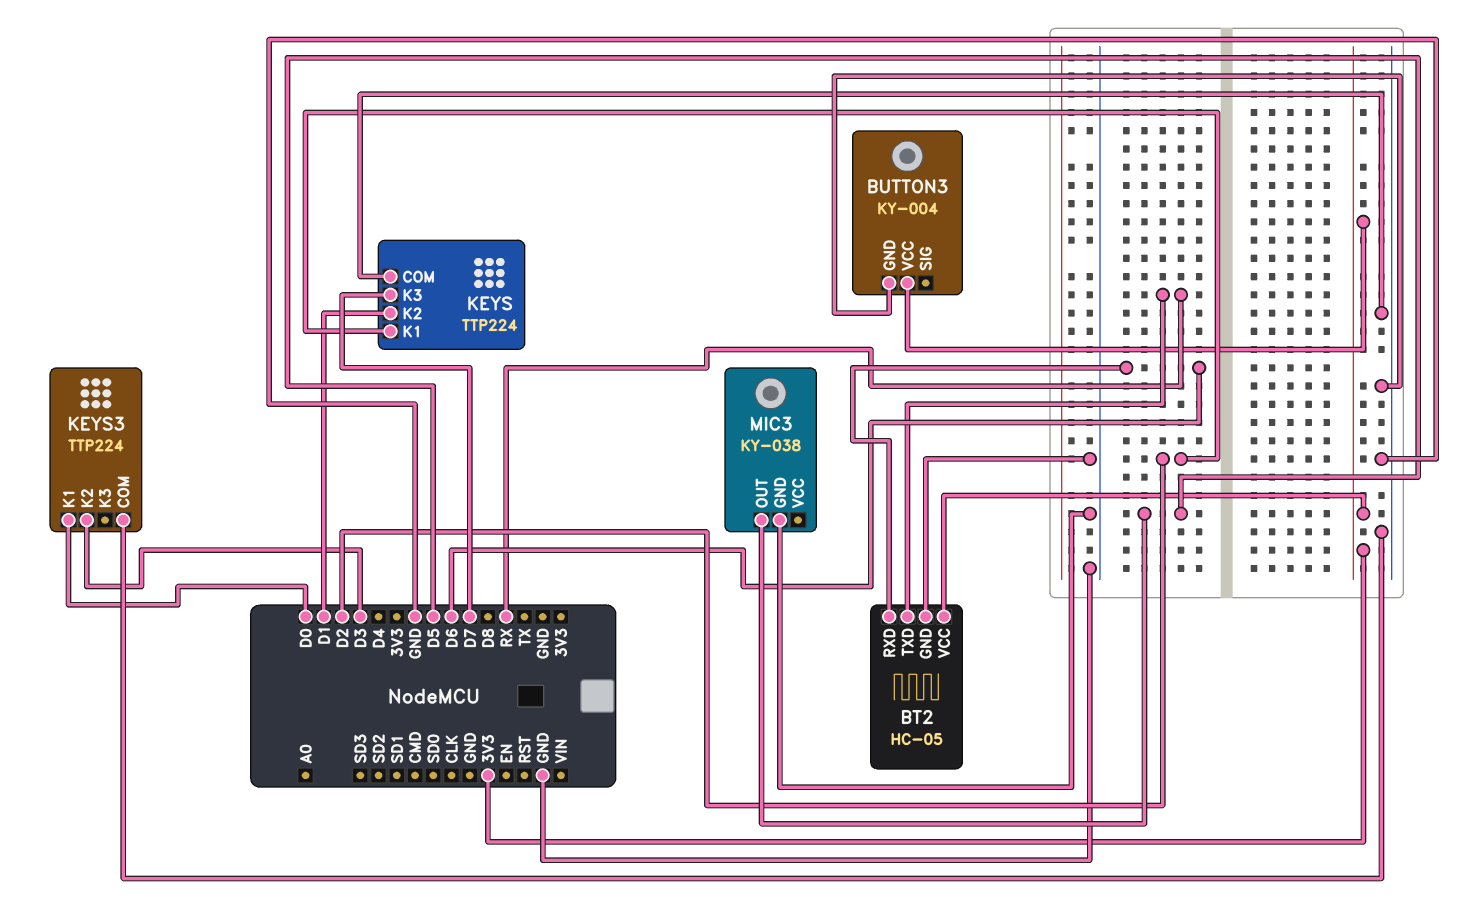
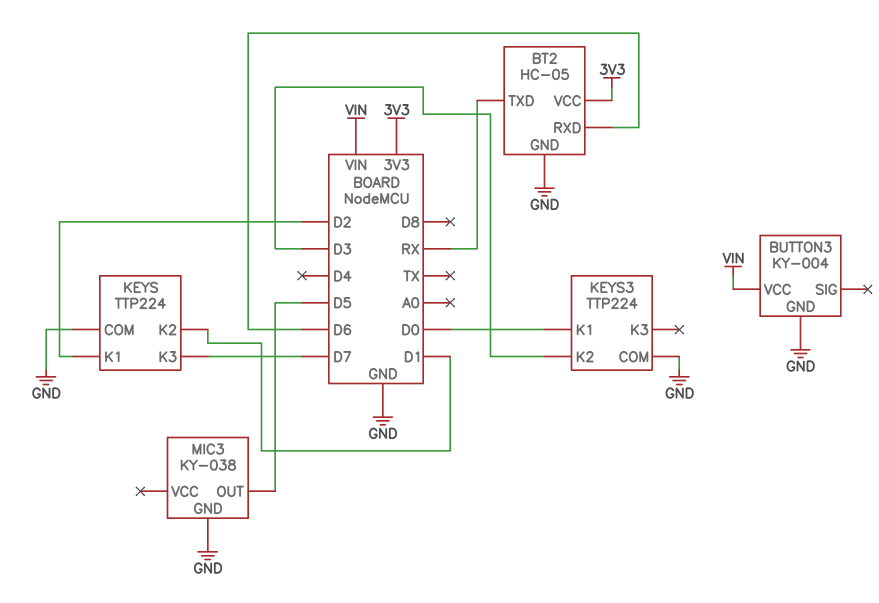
BUTTON3 pin VCC: 3V3 -> VIN

